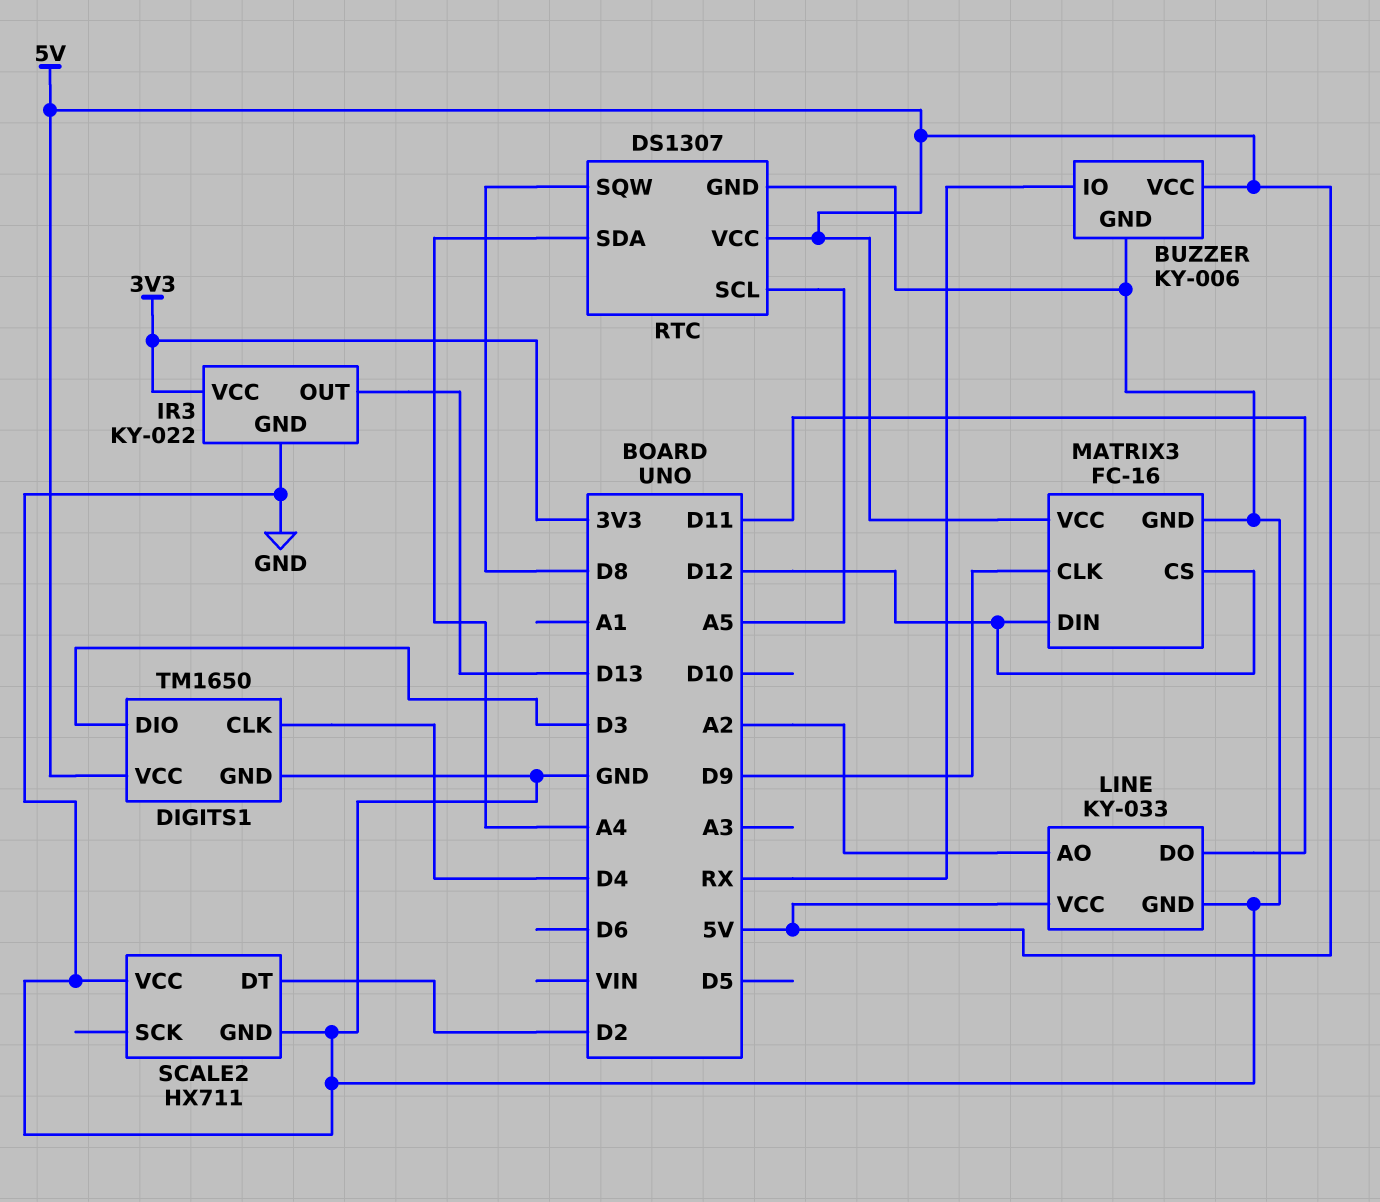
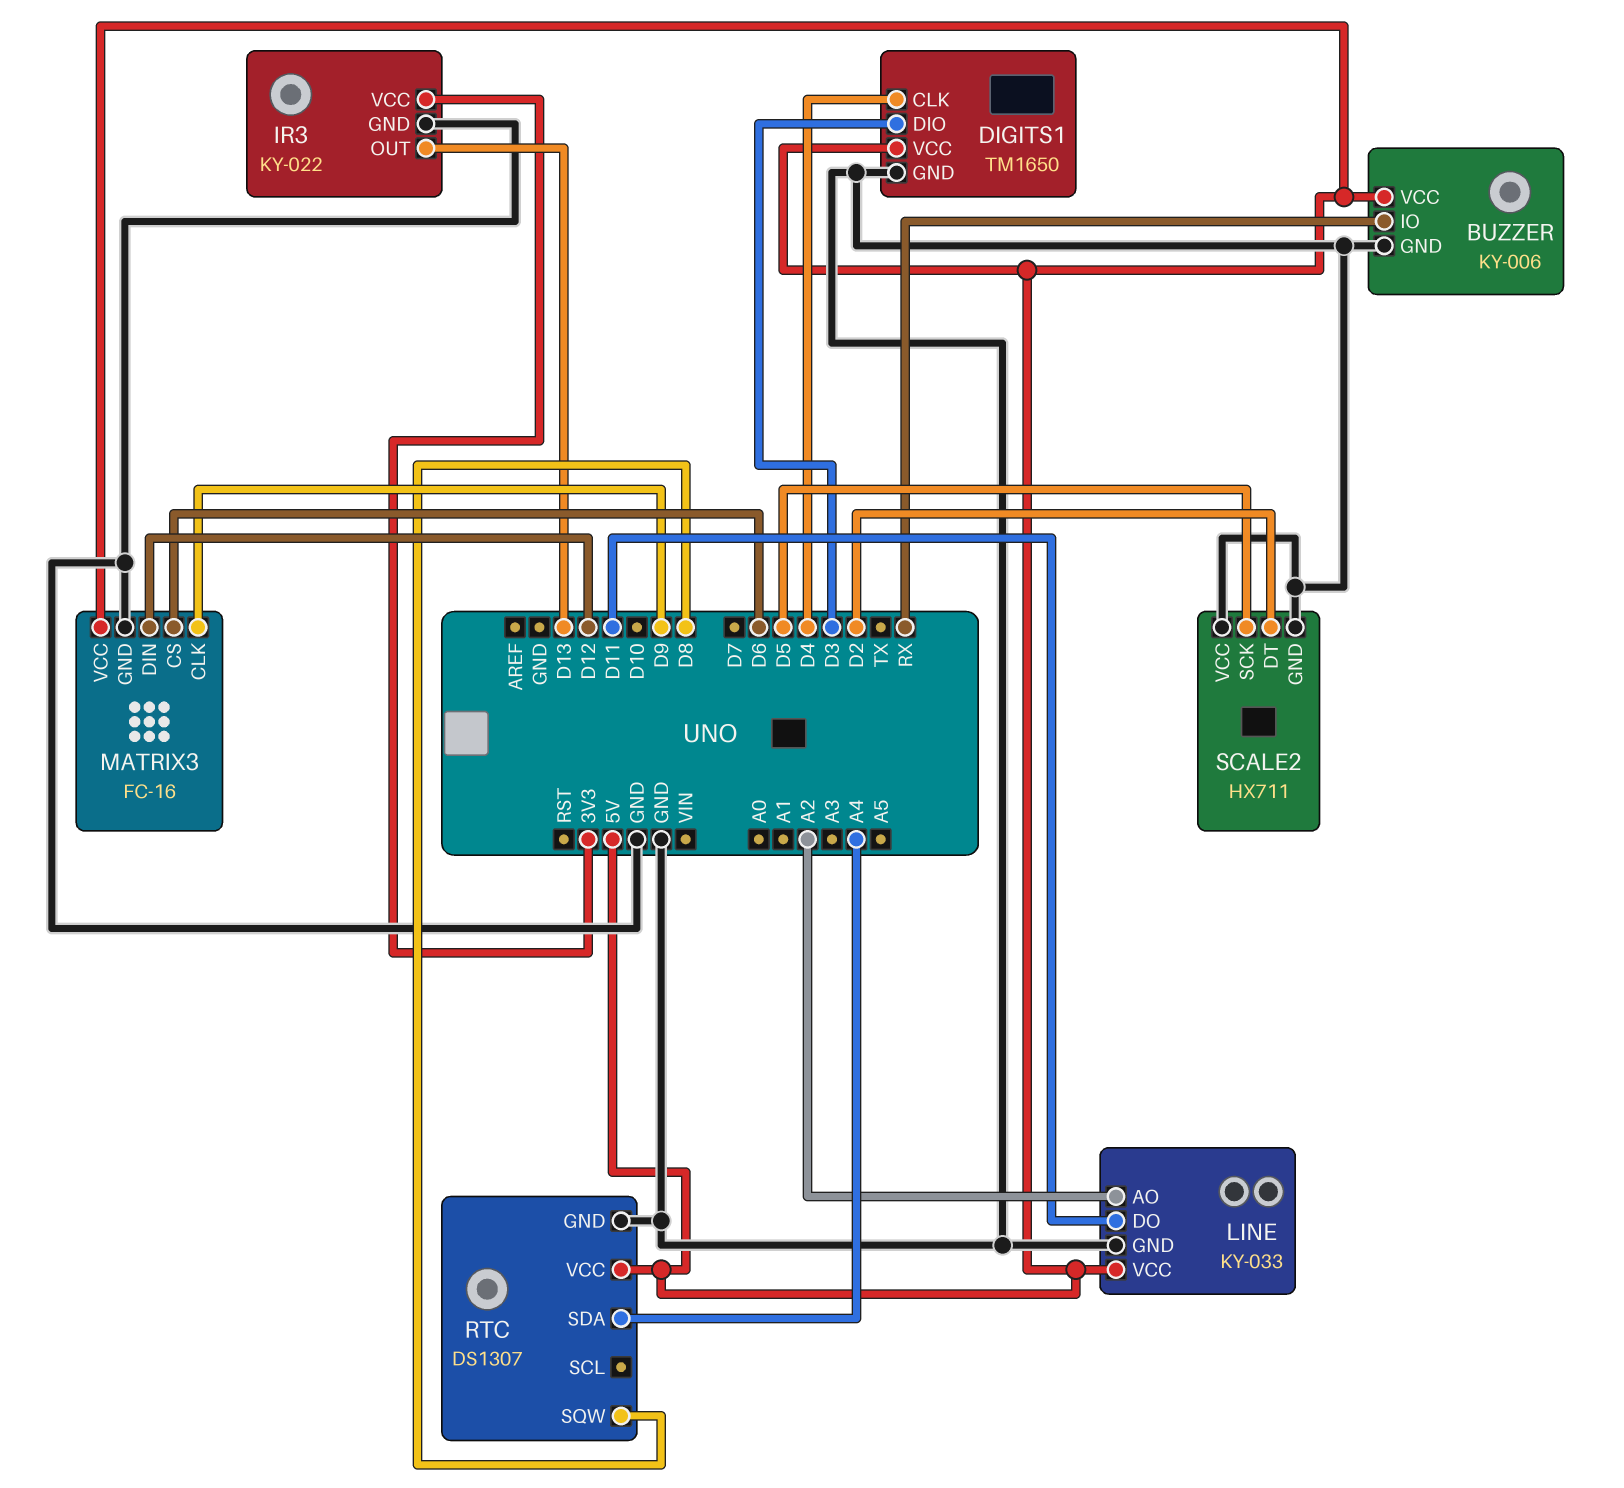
MATRIX3 pin CS: D12 -> D6
RTC pin SCL: A5 -> none
SCALE2 pin SCK: none -> D5

